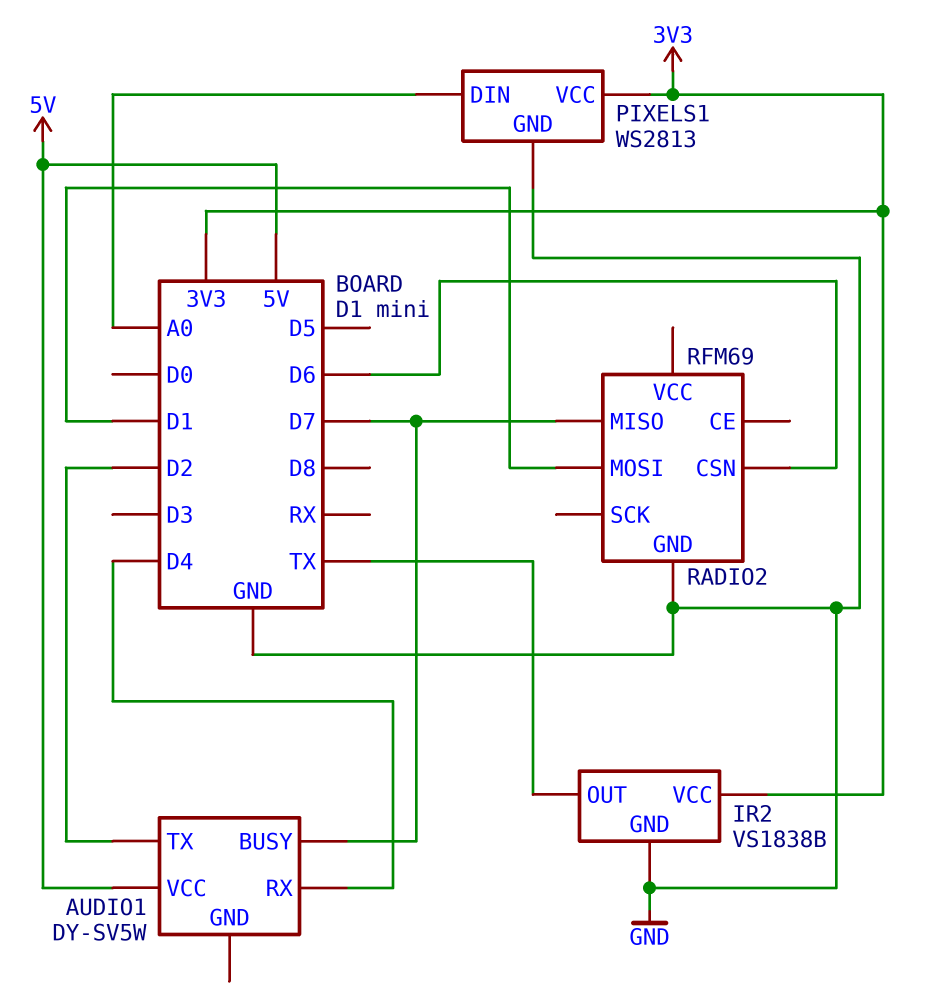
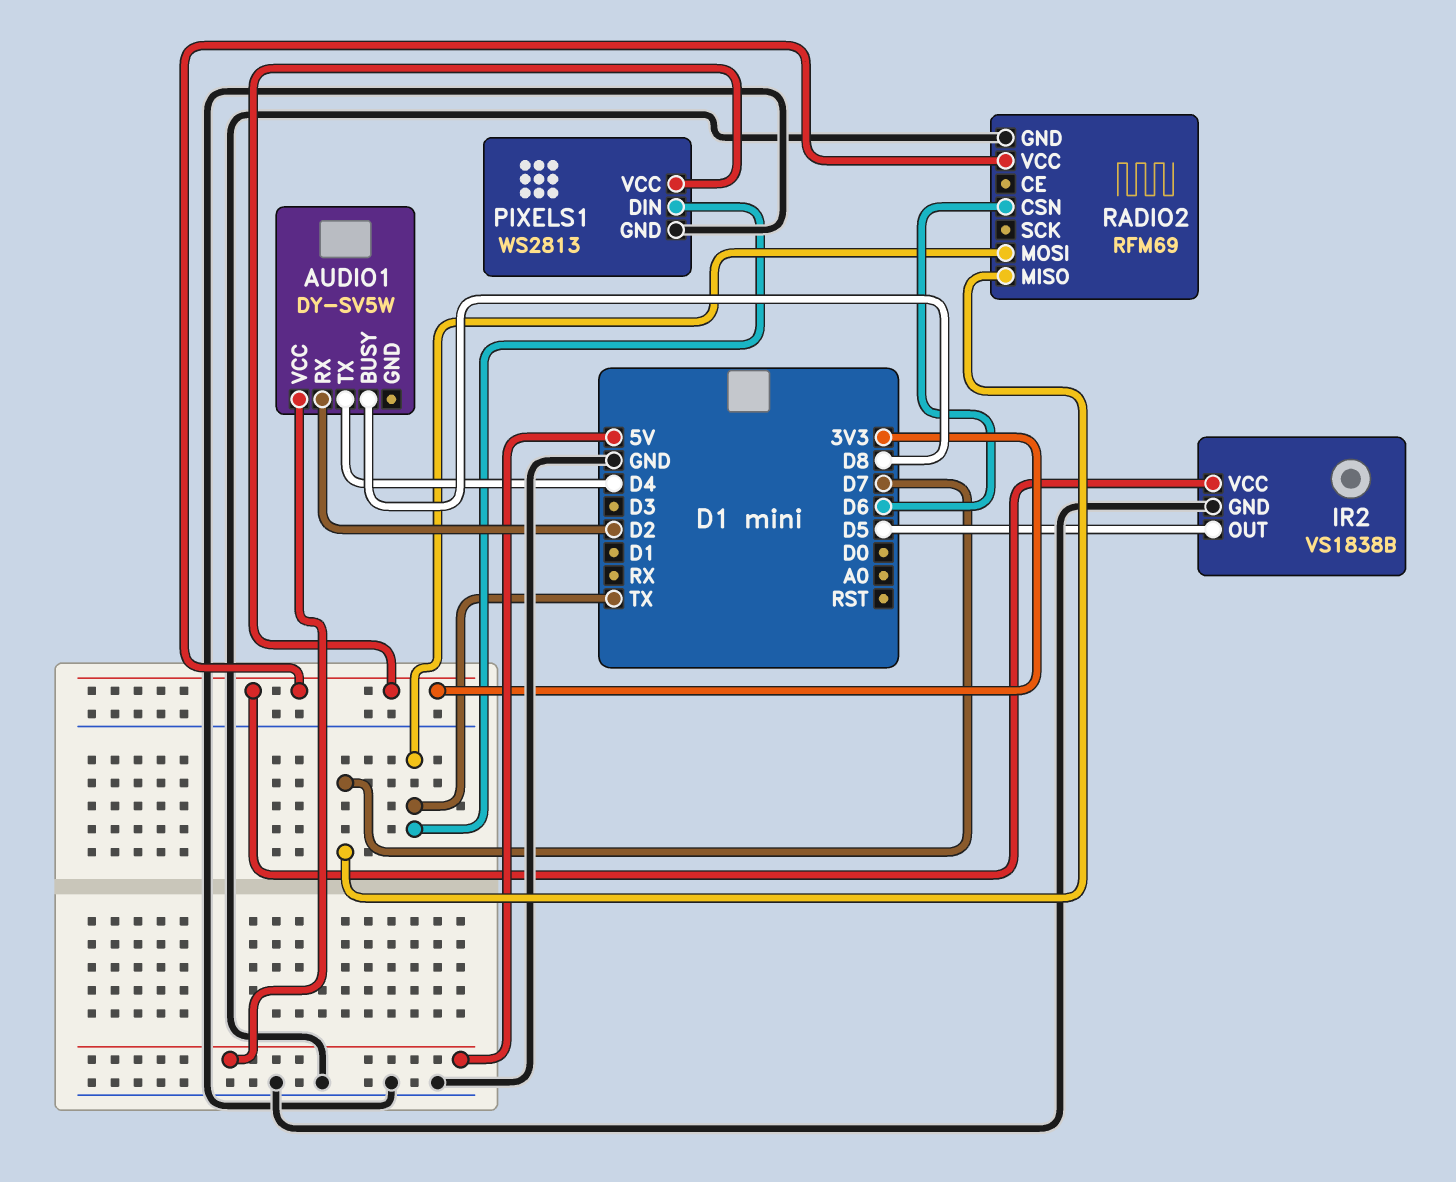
AUDIO1 pin BUSY: D7 -> D8
AUDIO1 pin RX: D4 -> D2
AUDIO1 pin TX: D2 -> D4
IR2 pin OUT: TX -> D5
PIXELS1 pin DIN: A0 -> TX
RADIO2 pin MOSI: D1 -> TX
RADIO2 pin VCC: none -> 3V3

